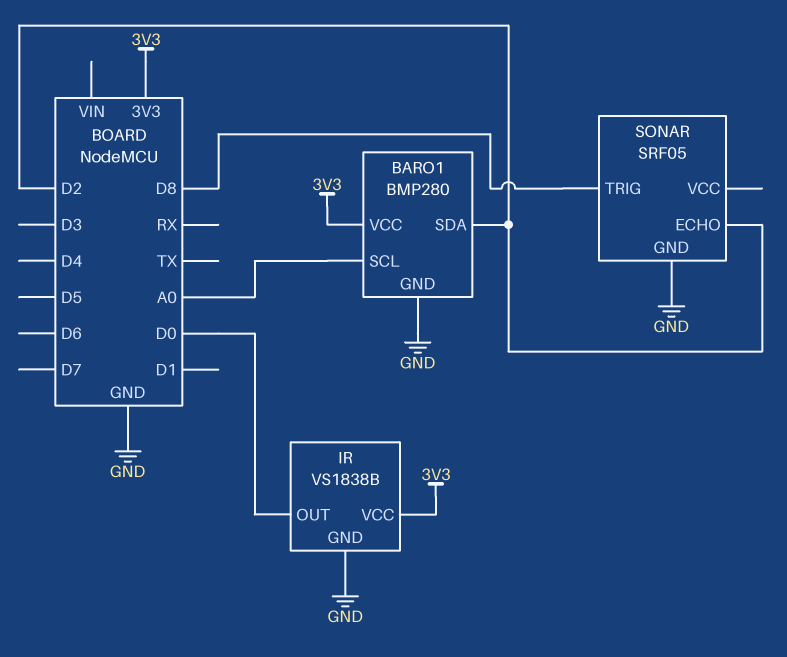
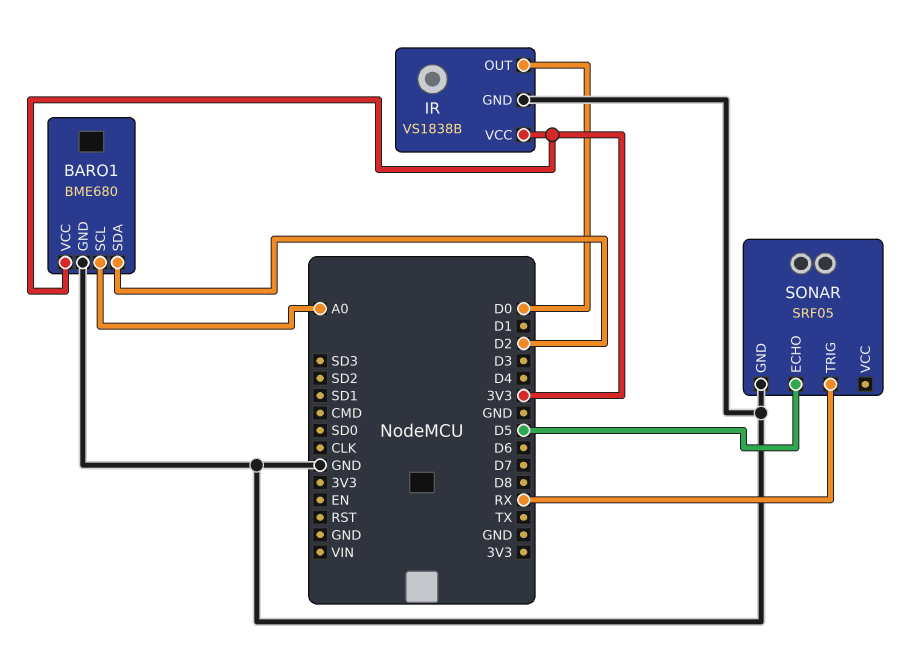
BARO1: BMP280 -> BME680
SONAR pin ECHO: D2 -> D5
SONAR pin TRIG: D8 -> RX

